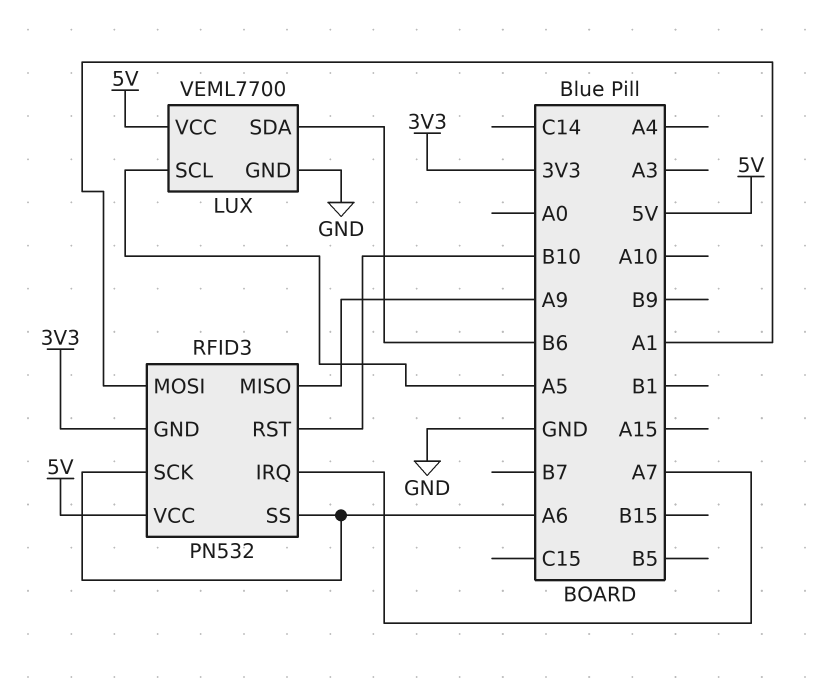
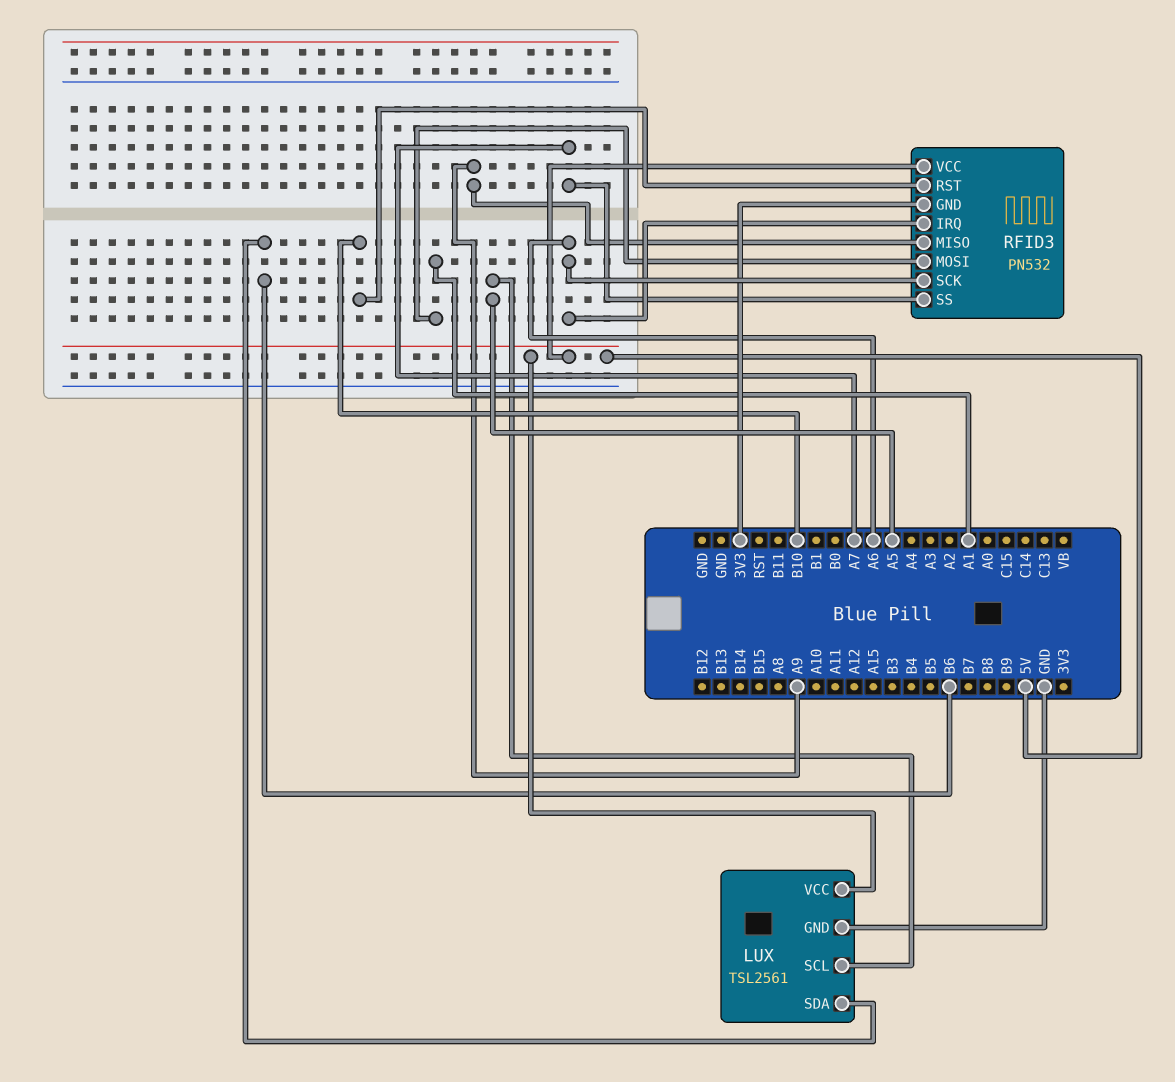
LUX: VEML7700 -> TSL2561
RFID3 pin IRQ: A7 -> A6
RFID3 pin SS: A6 -> A7

